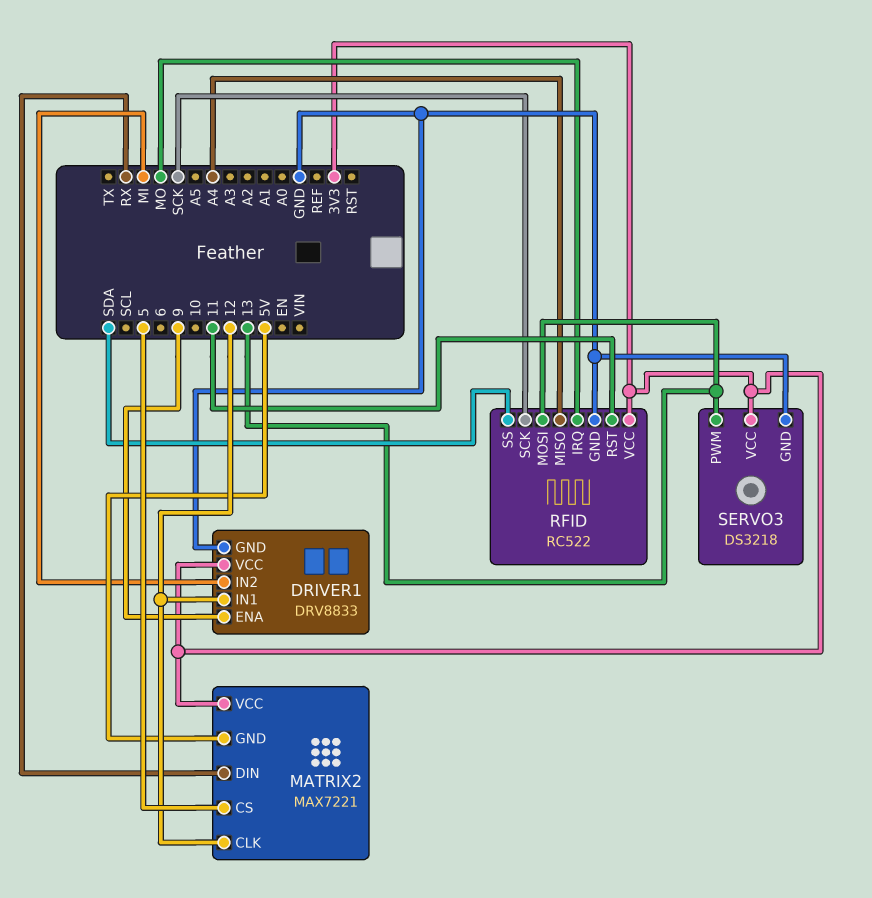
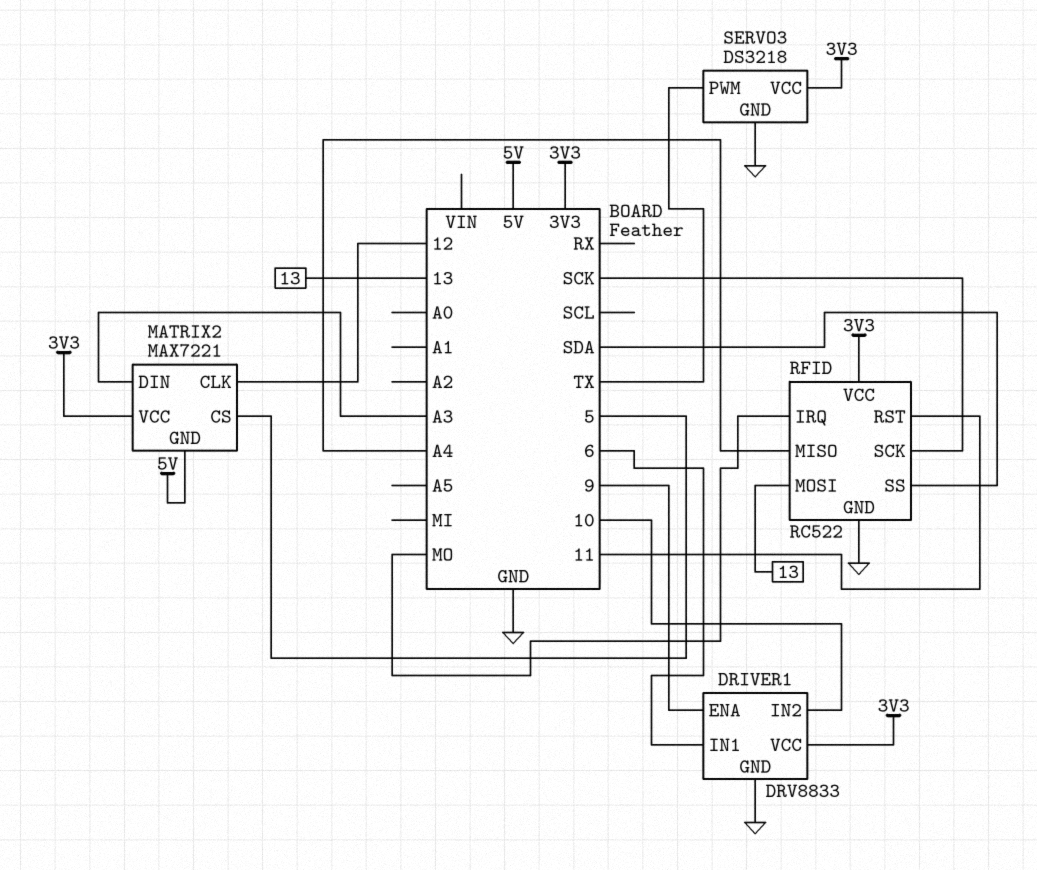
DRIVER1 pin IN1: 12 -> 6
DRIVER1 pin IN2: MI -> 10
MATRIX2 pin DIN: RX -> A3
SERVO3 pin PWM: 13 -> TX

